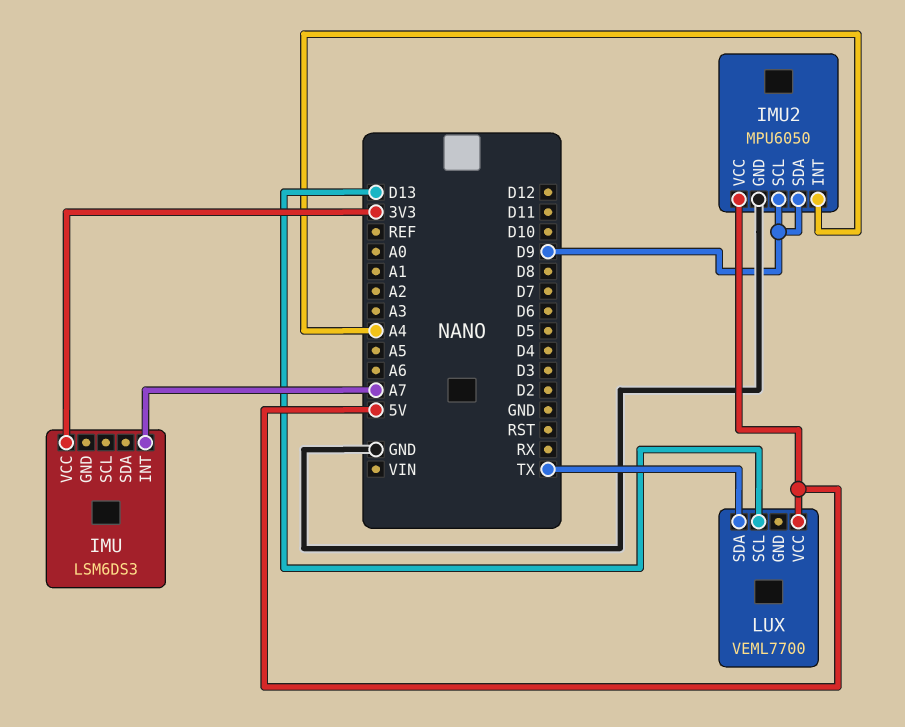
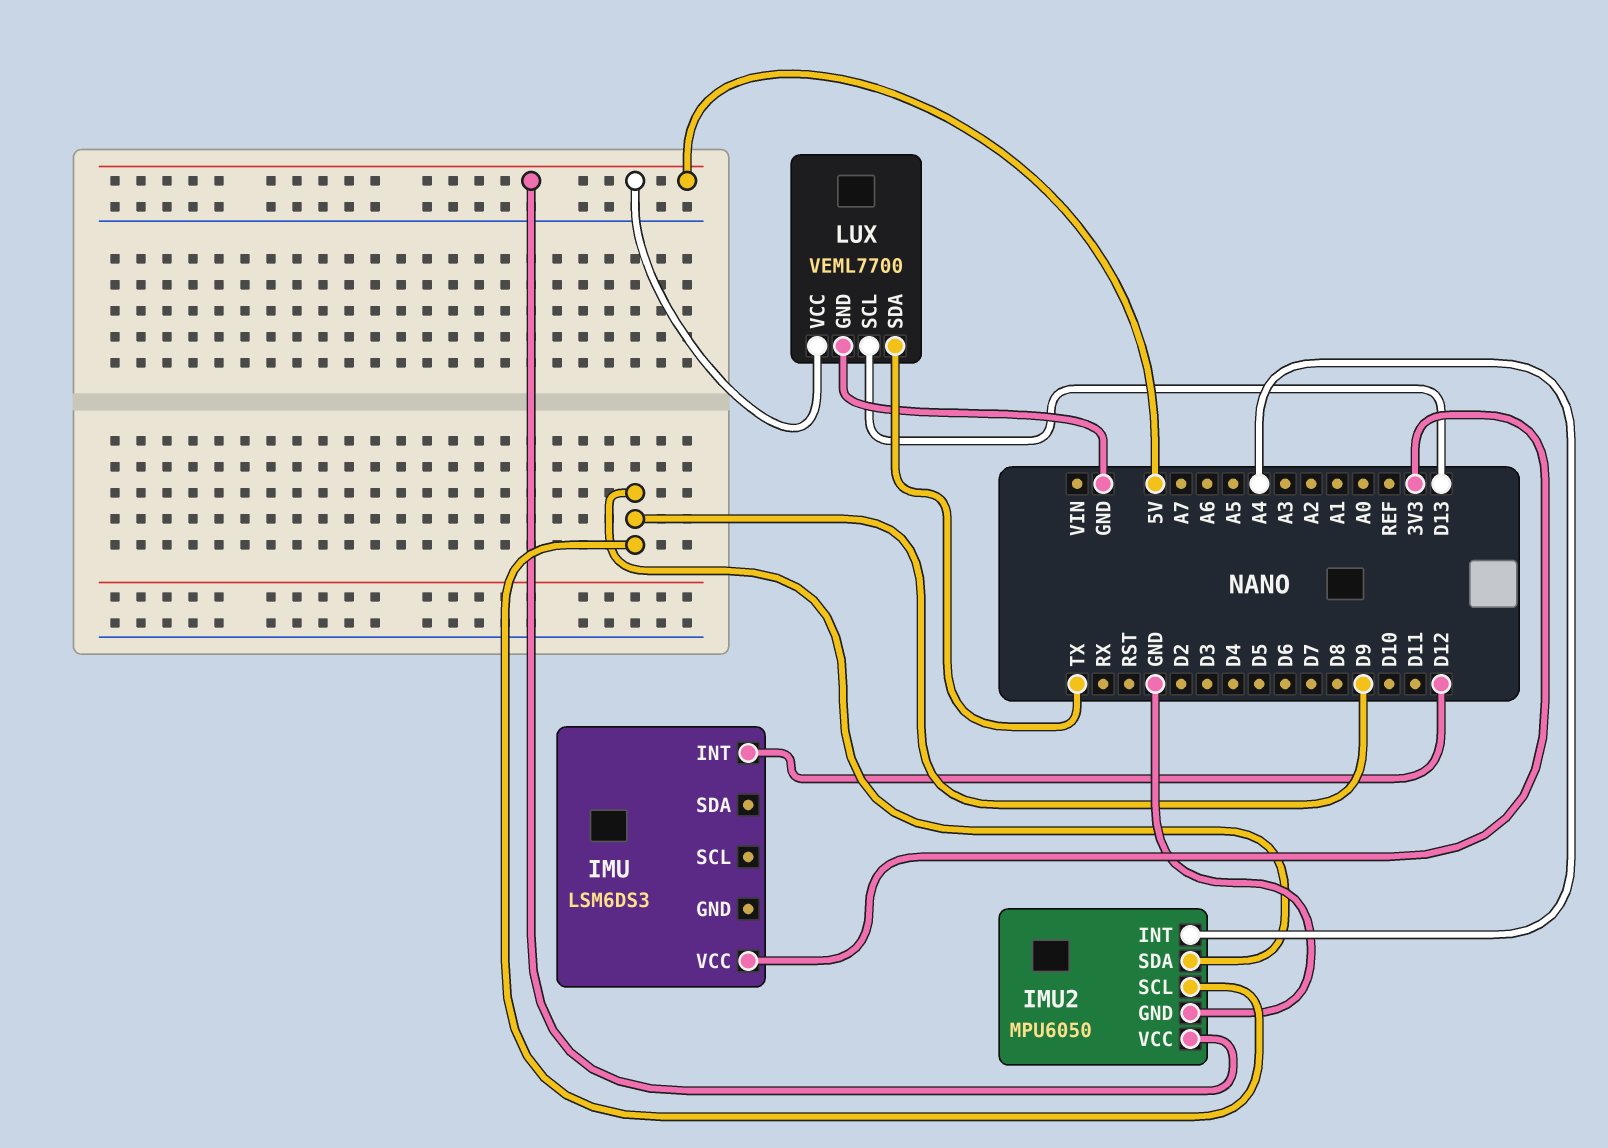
IMU pin INT: A7 -> D12
LUX pin GND: none -> GND

